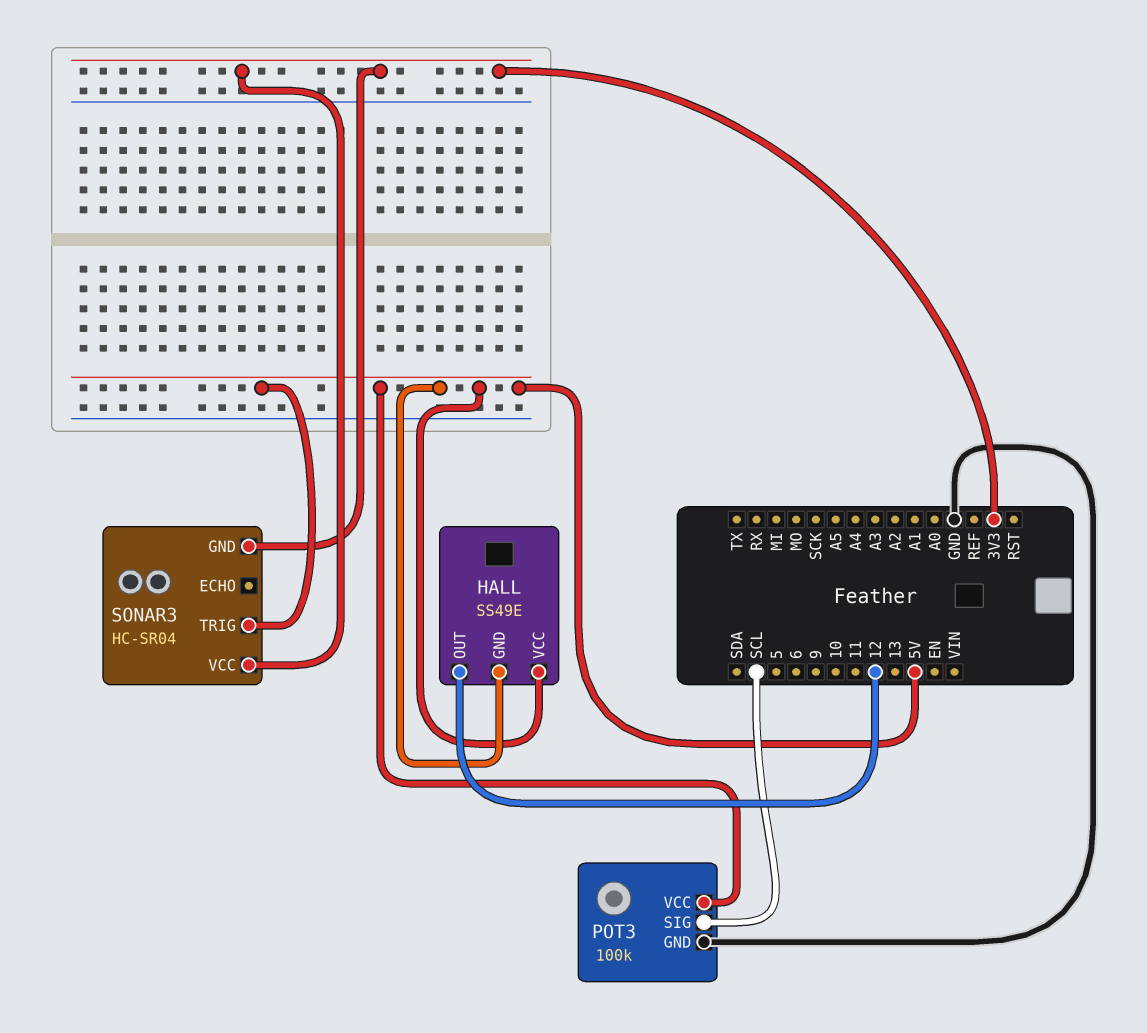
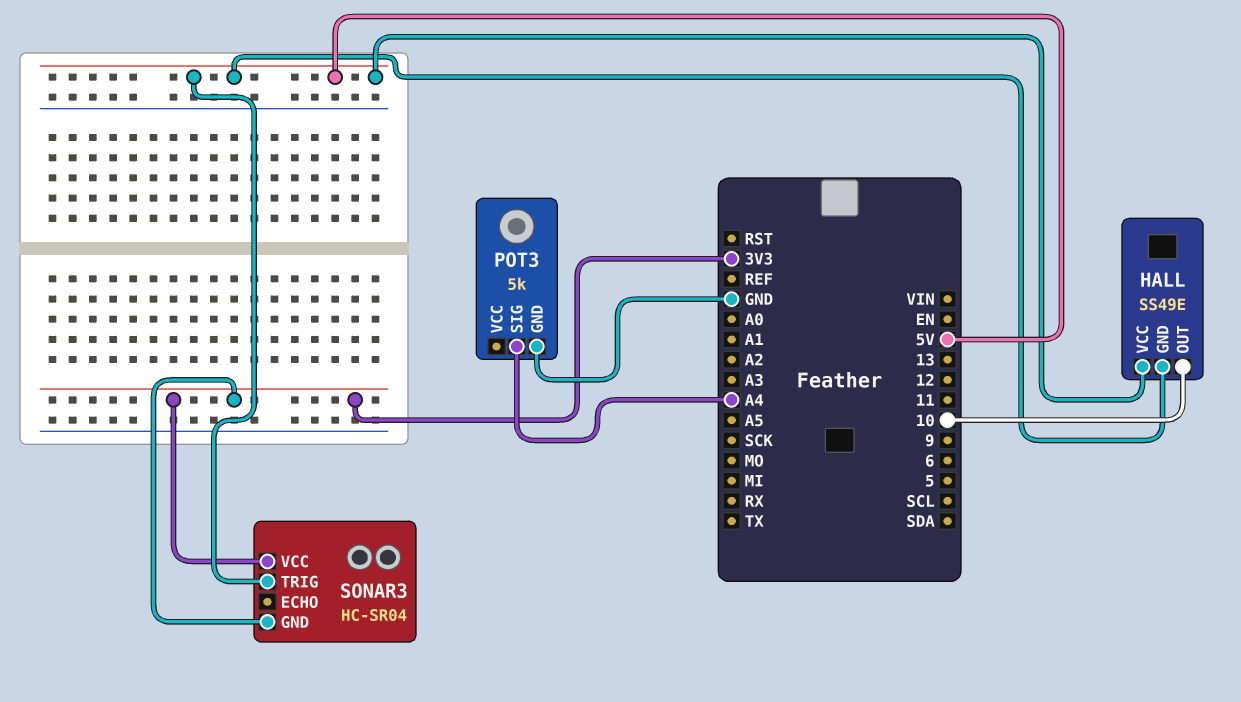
HALL pin OUT: 12 -> 10
POT3: 100k -> 5k
POT3 pin SIG: SCL -> A4
POT3 pin VCC: 5V -> none

